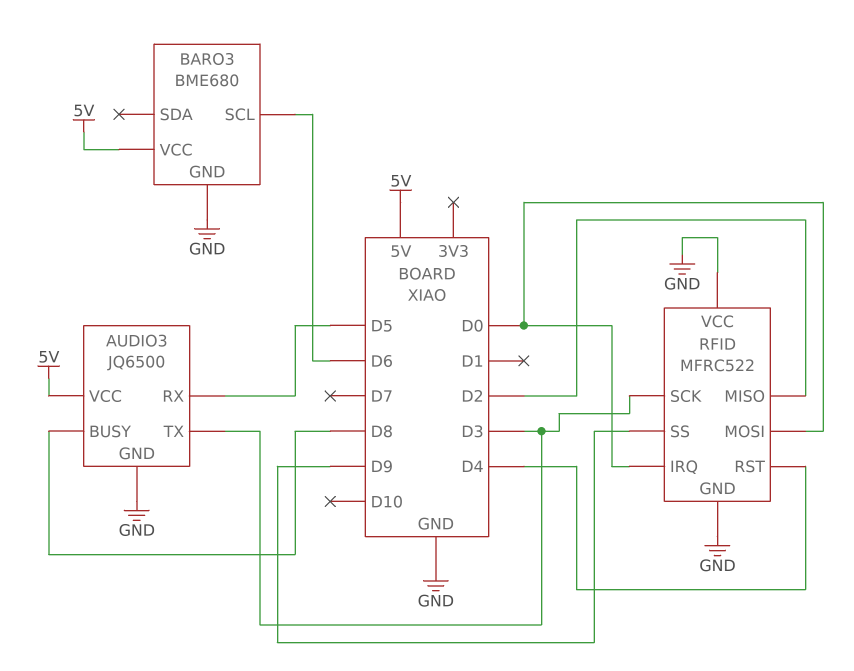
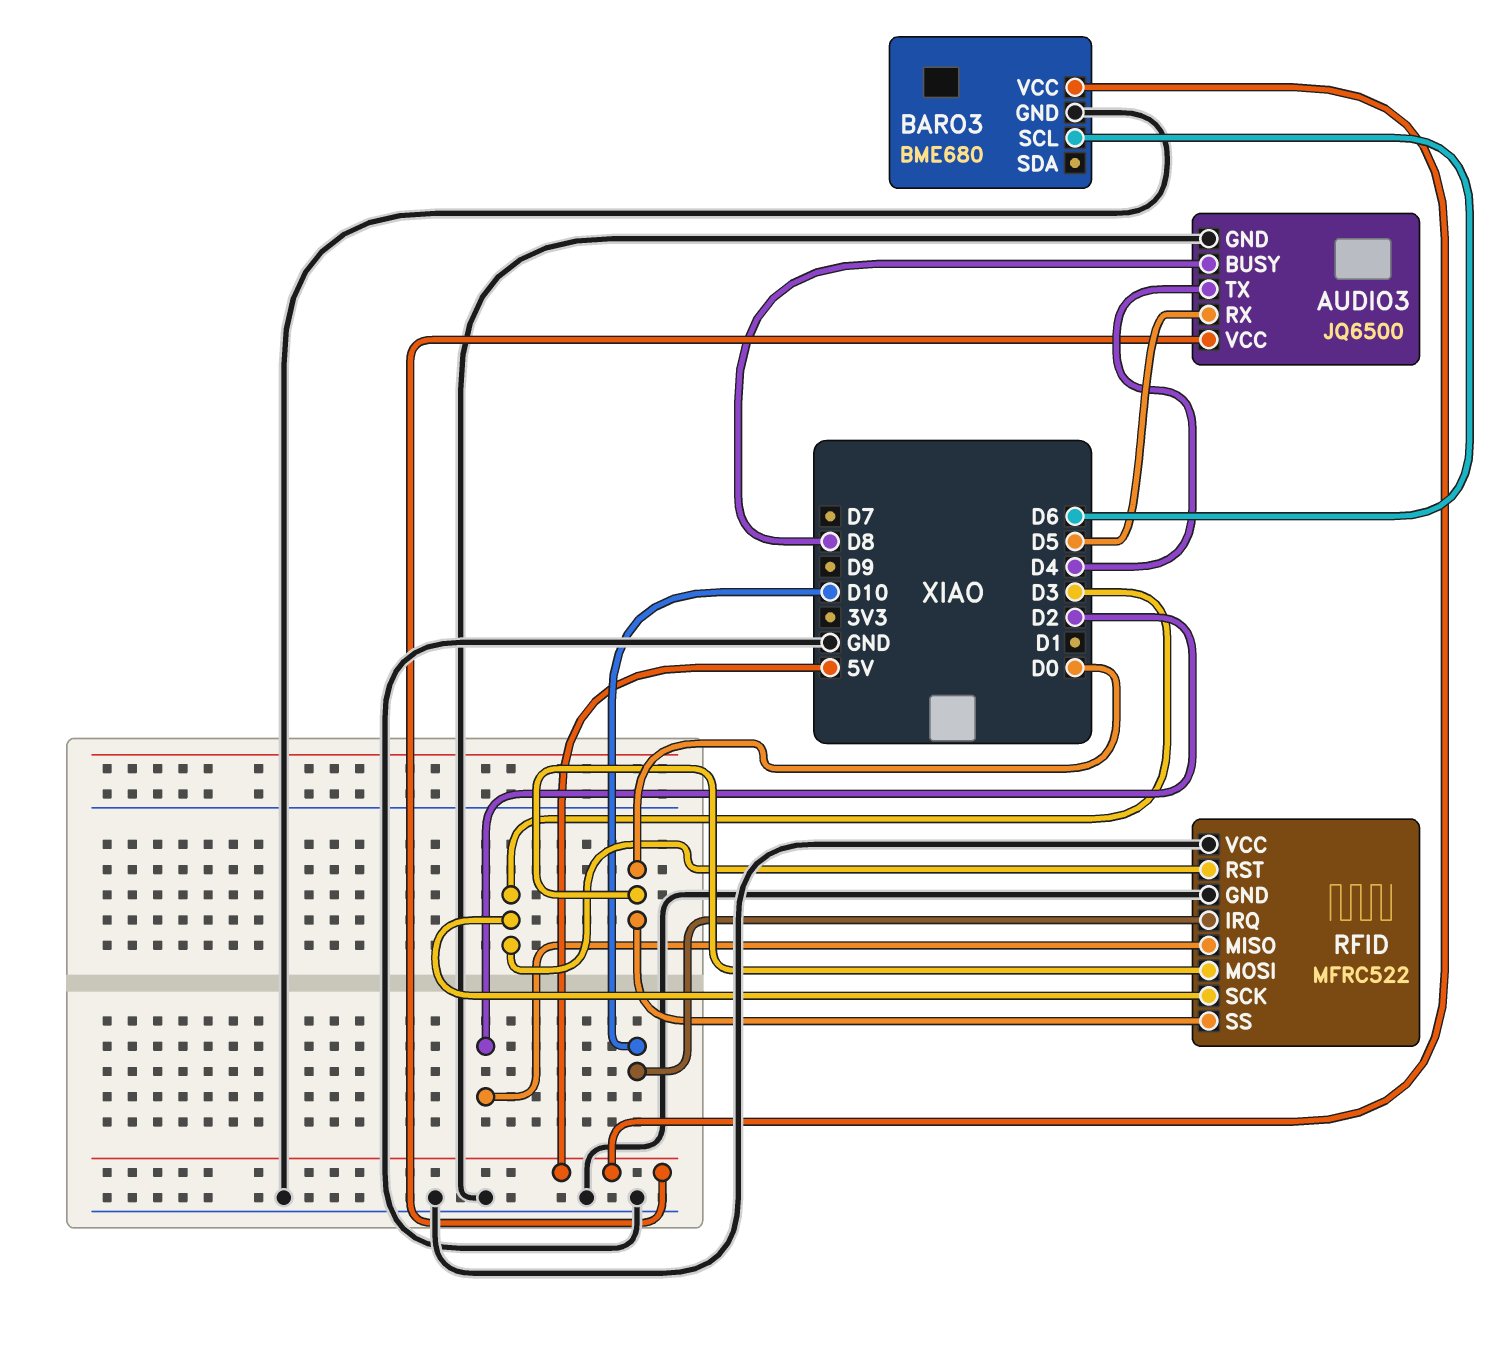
AUDIO3 pin TX: D3 -> D4
RFID pin IRQ: D0 -> D10
RFID pin RST: D4 -> D3
RFID pin SS: D9 -> D0

